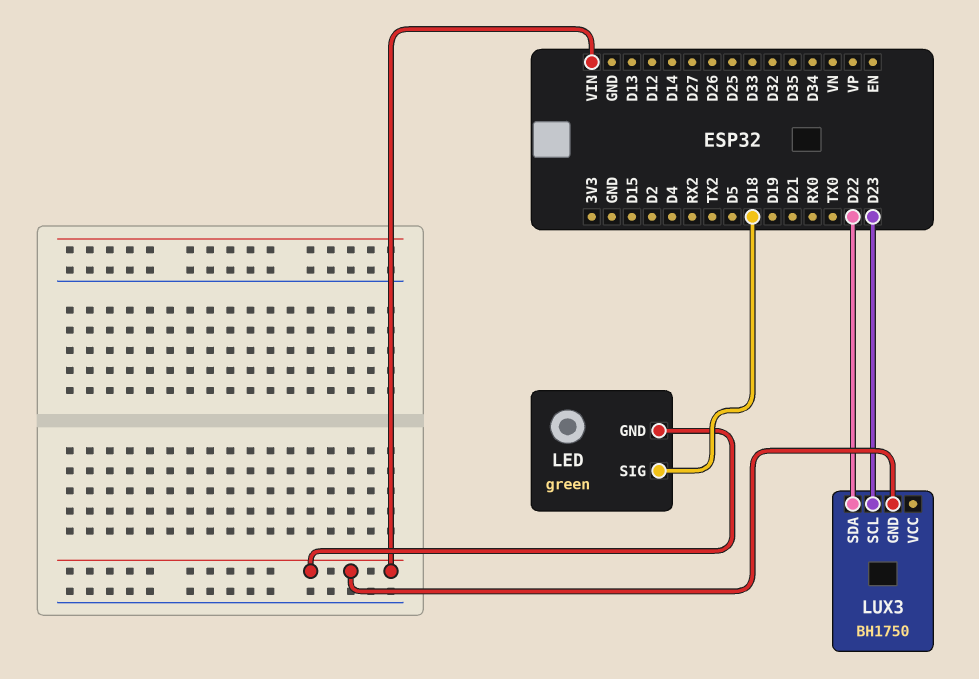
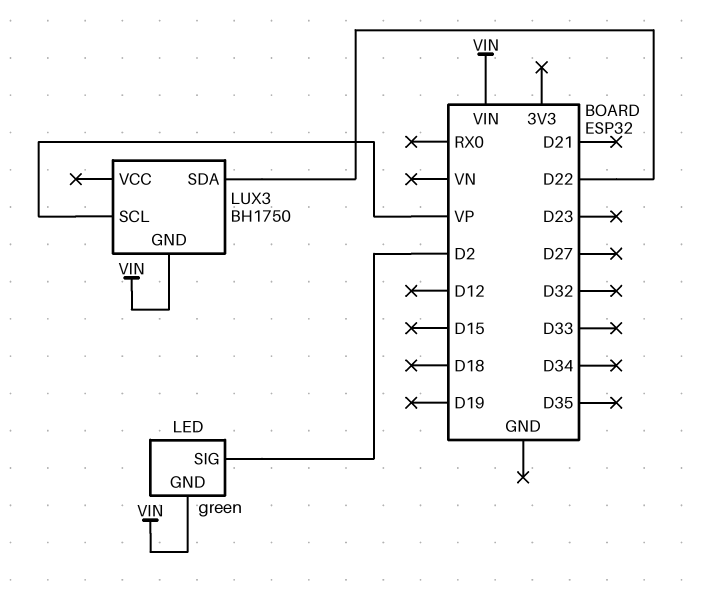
LED pin SIG: D18 -> D2
LUX3 pin SCL: D23 -> VP

